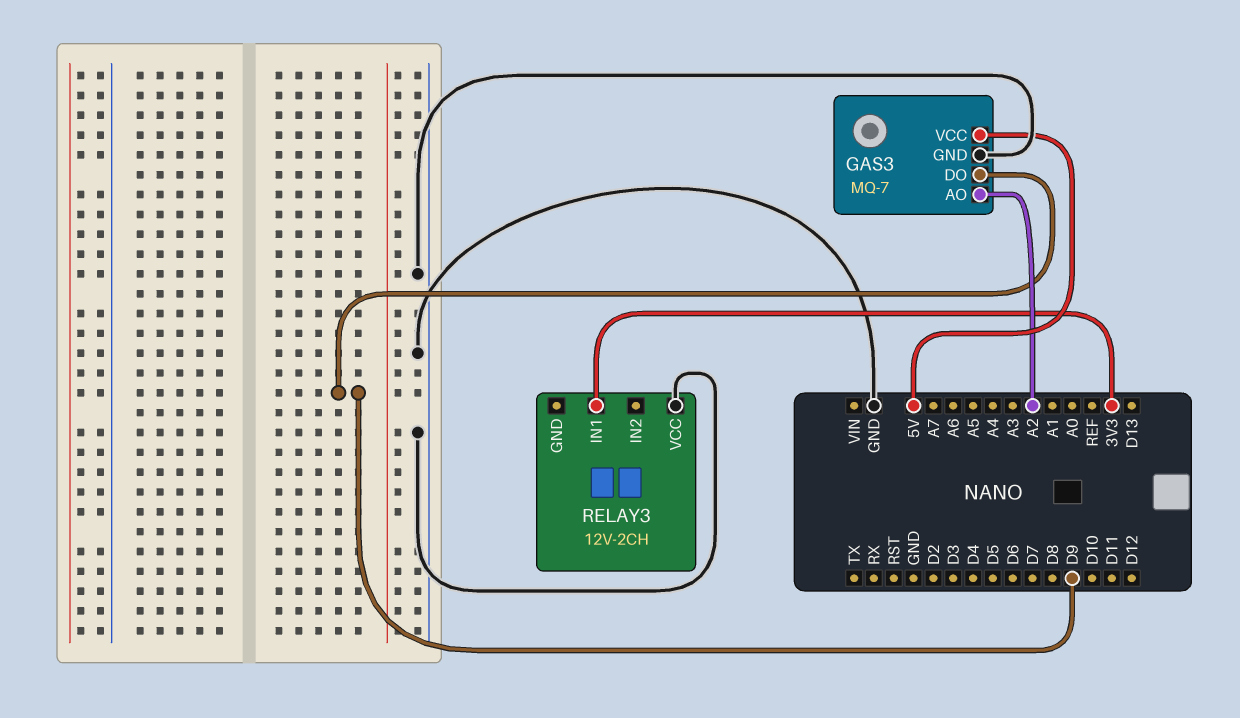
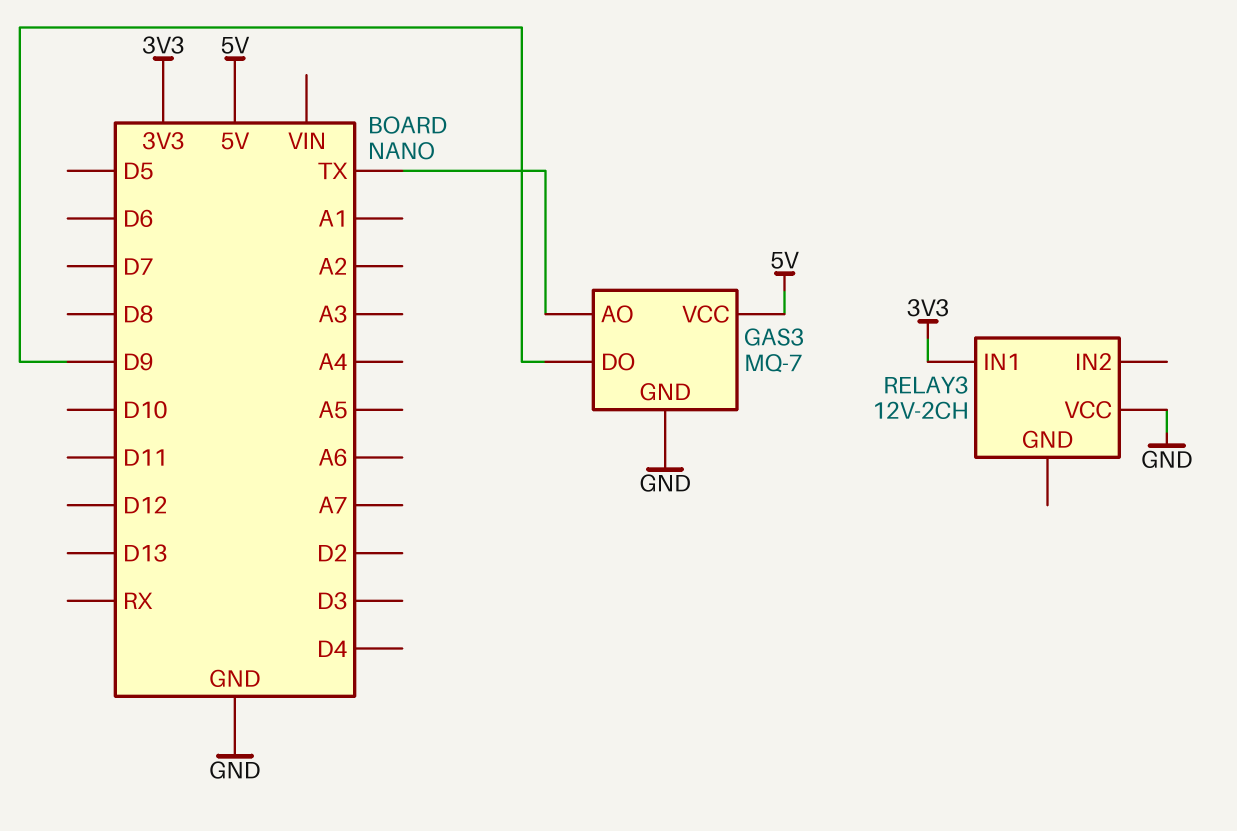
GAS3 pin AO: A2 -> TX

